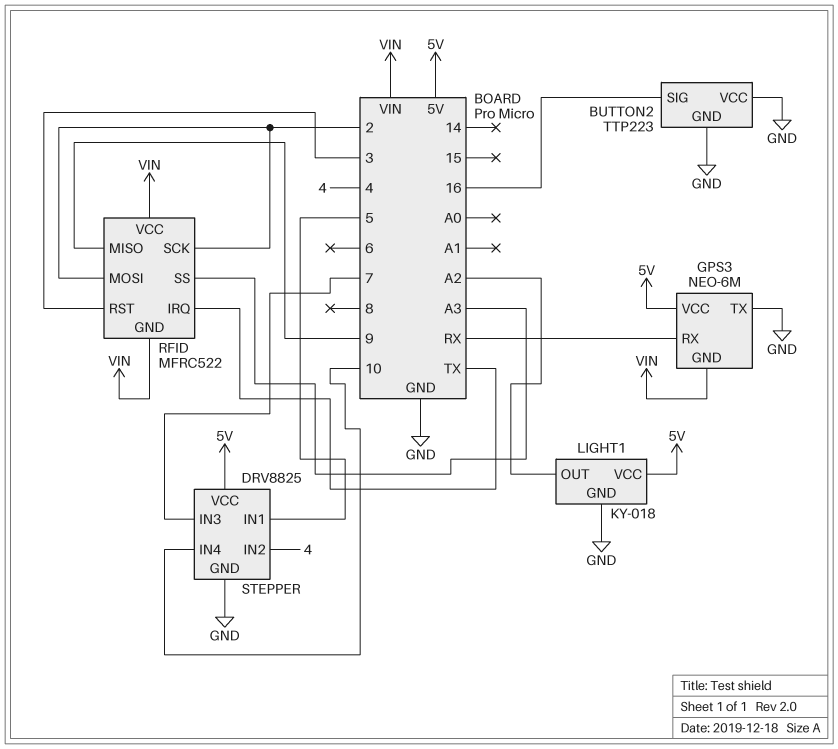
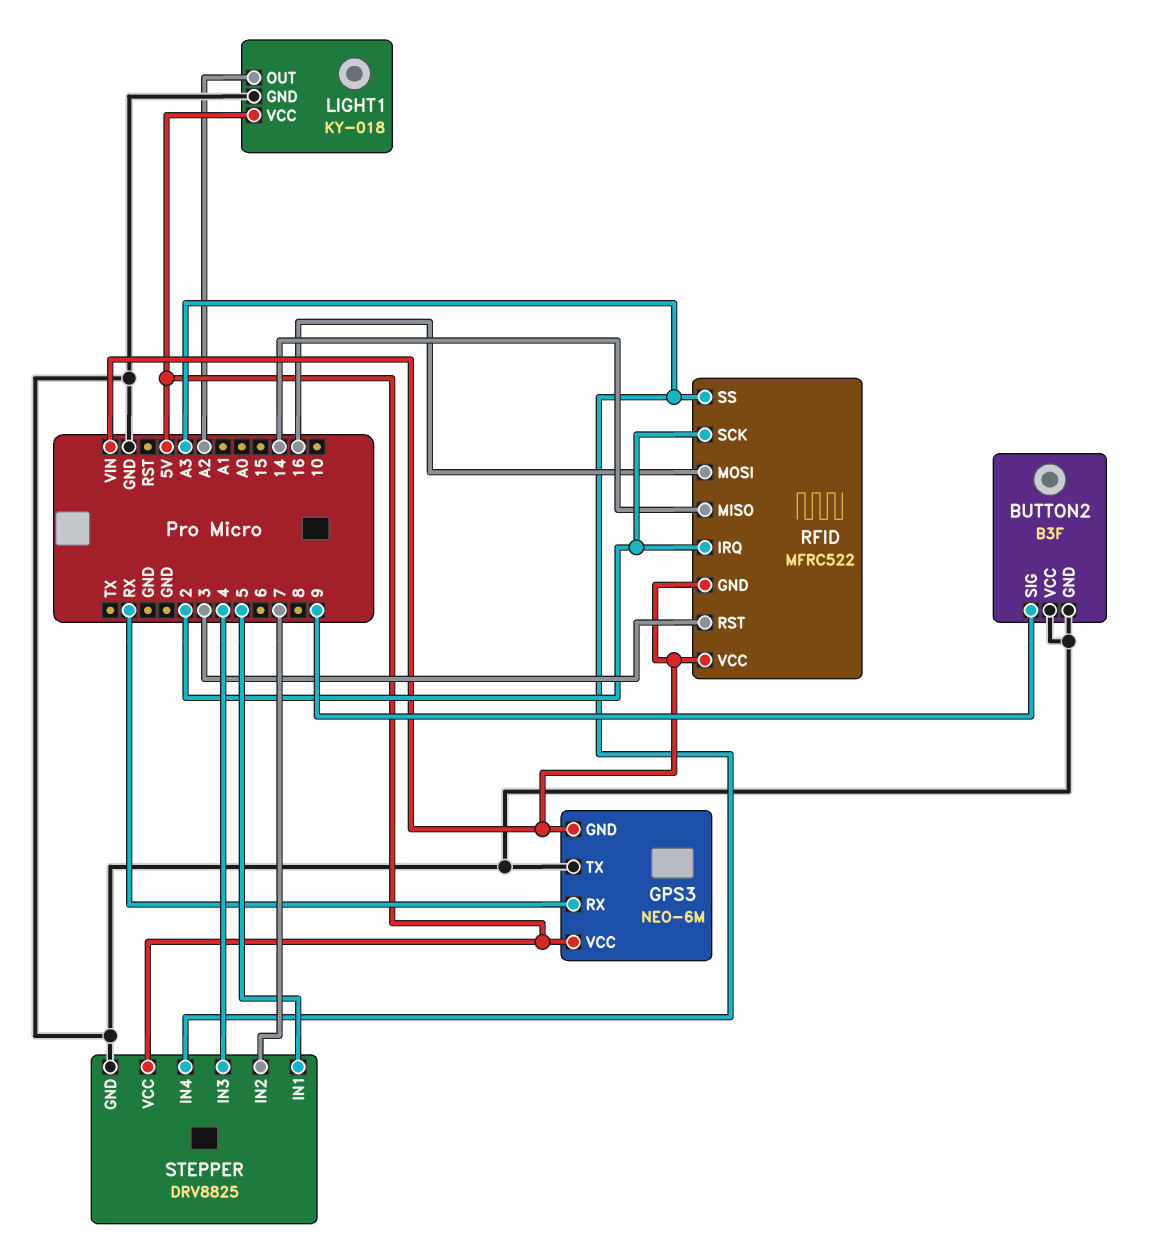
BUTTON2: TTP223 -> B3F
BUTTON2 pin SIG: 16 -> 9
RFID pin IRQ: TX -> 2
RFID pin MISO: 9 -> 14
RFID pin MOSI: 2 -> 16
STEPPER pin IN2: 4 -> 7
STEPPER pin IN3: 7 -> 4
STEPPER pin IN4: 10 -> A3

